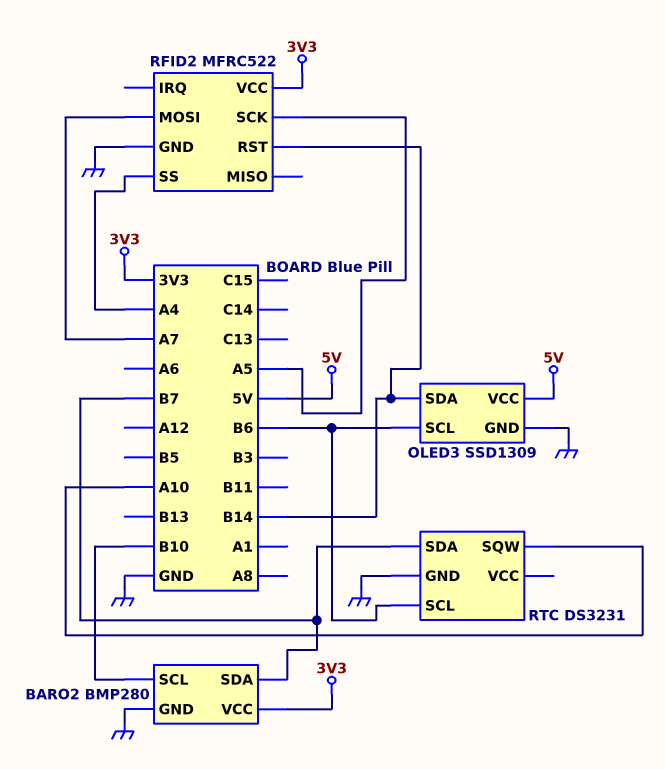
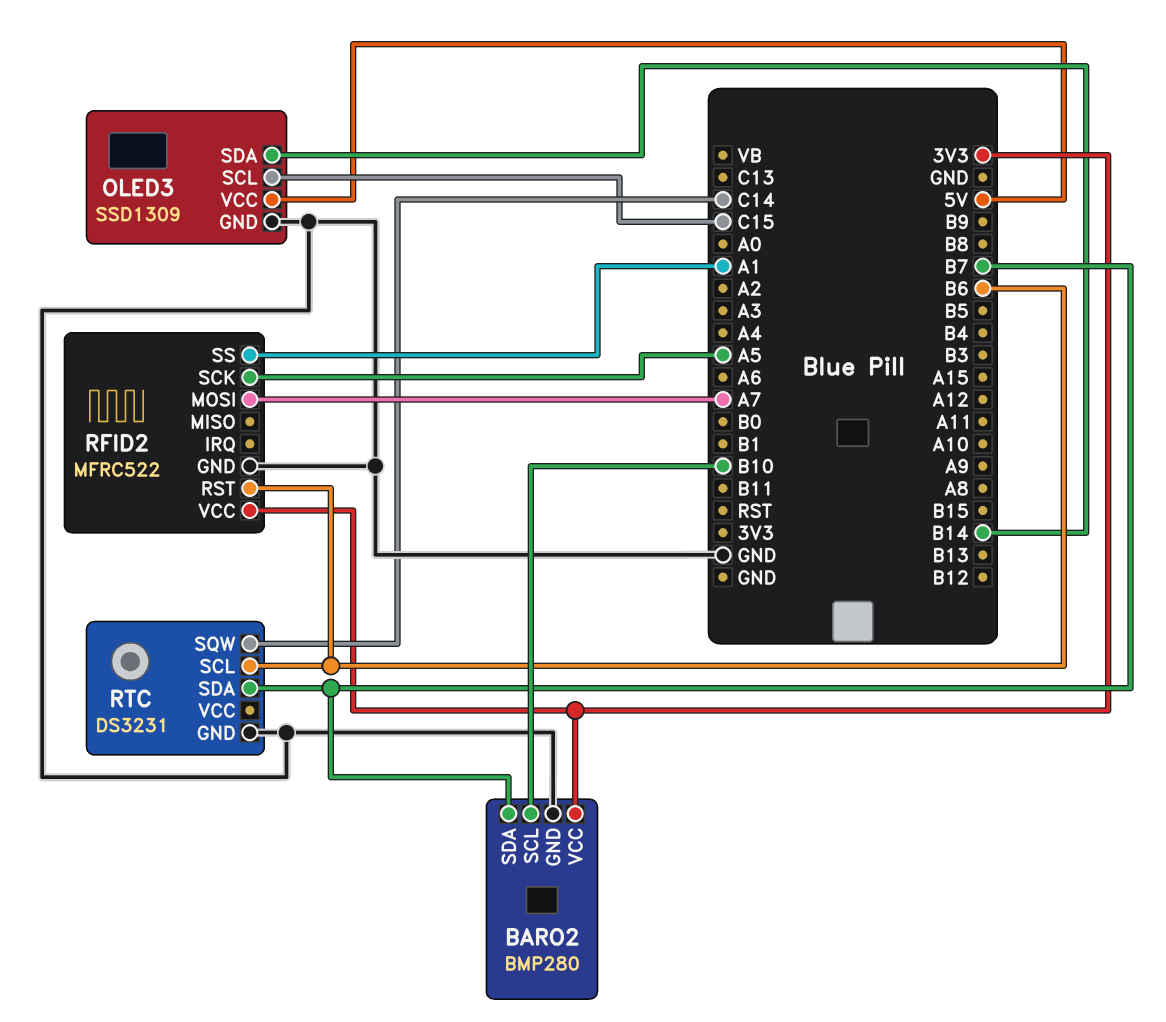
OLED3 pin SCL: B6 -> C15
RFID2 pin RST: B14 -> B6
RFID2 pin SS: A4 -> A1
RTC pin SQW: A10 -> C14

